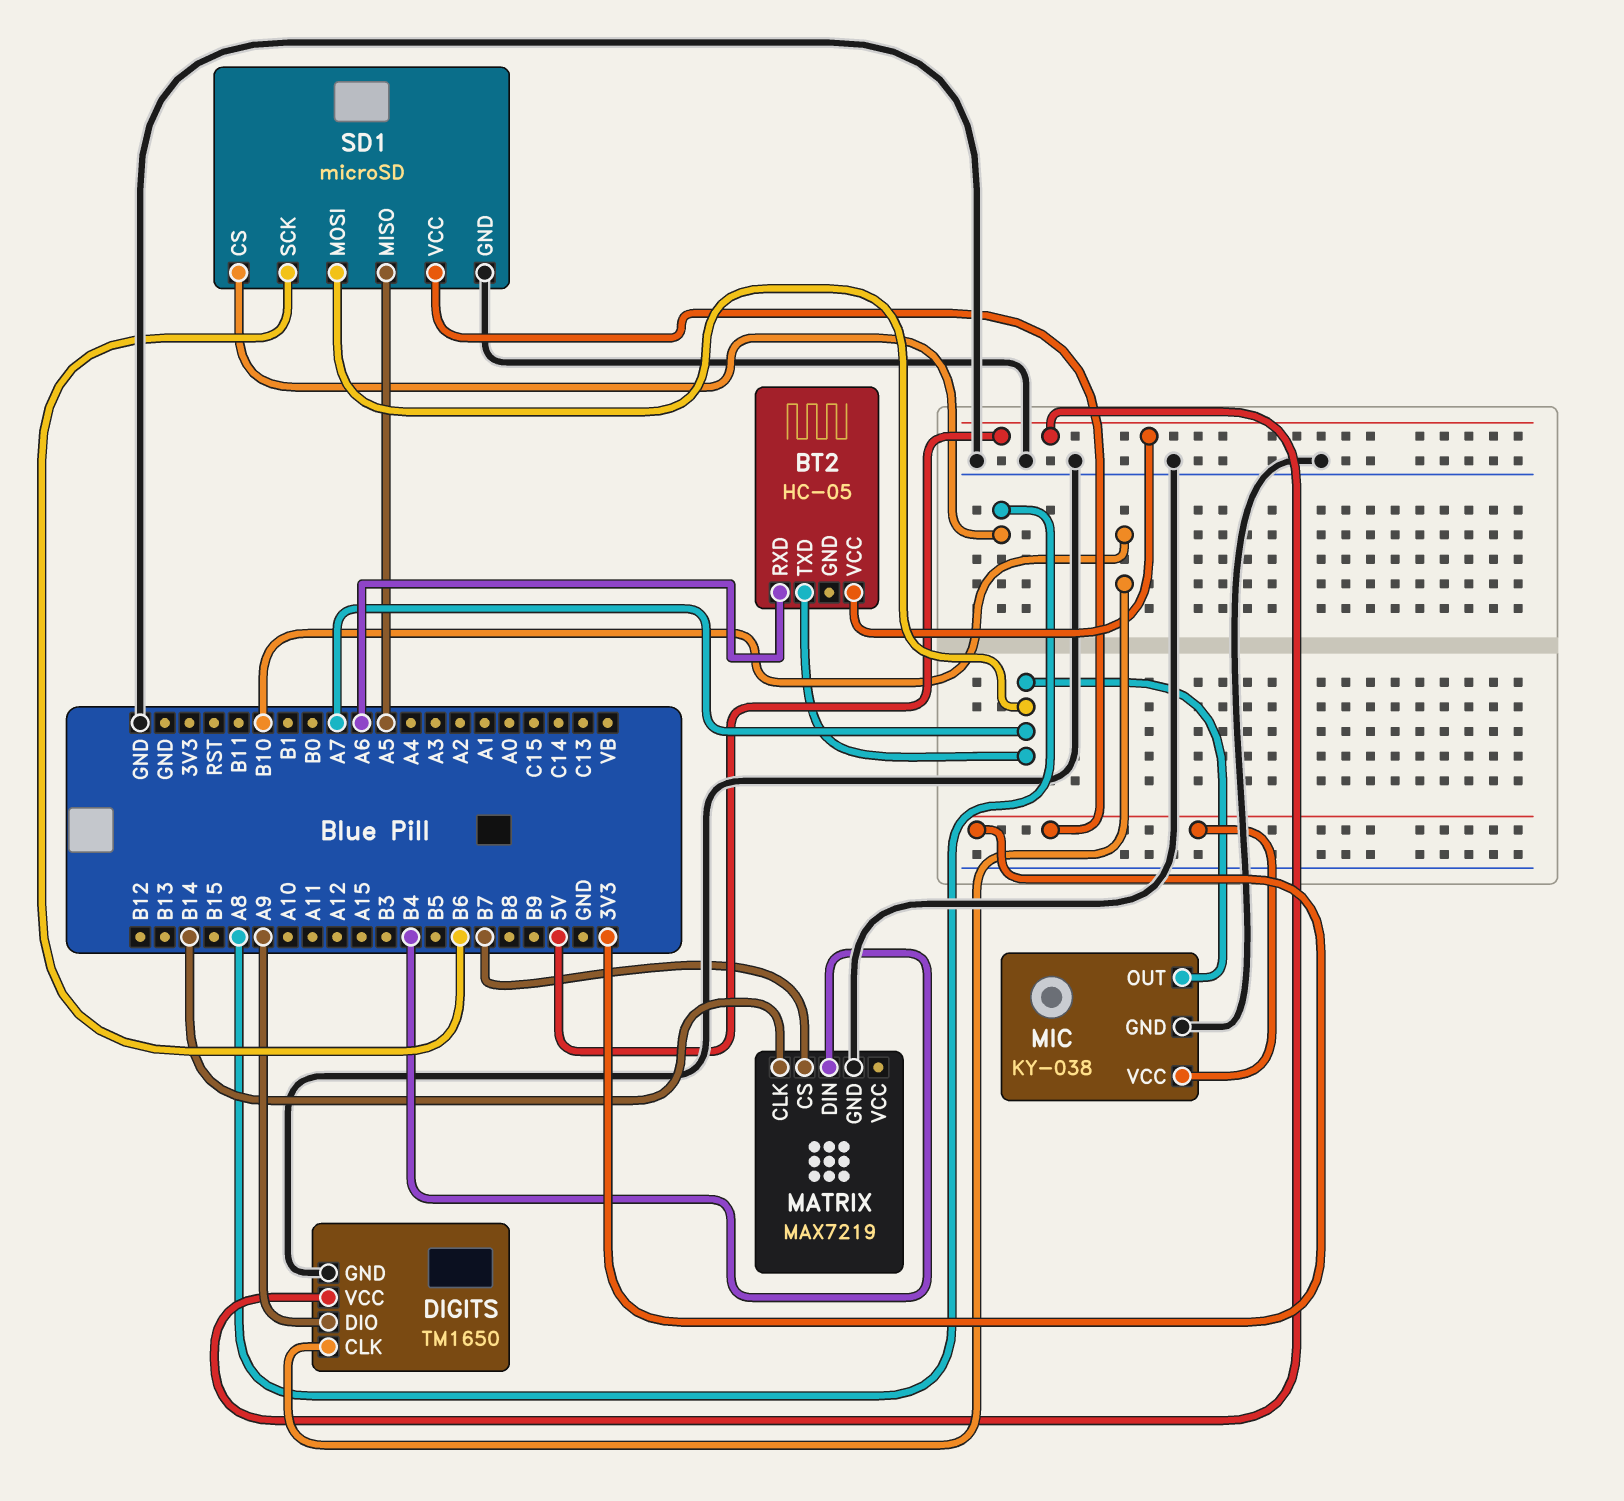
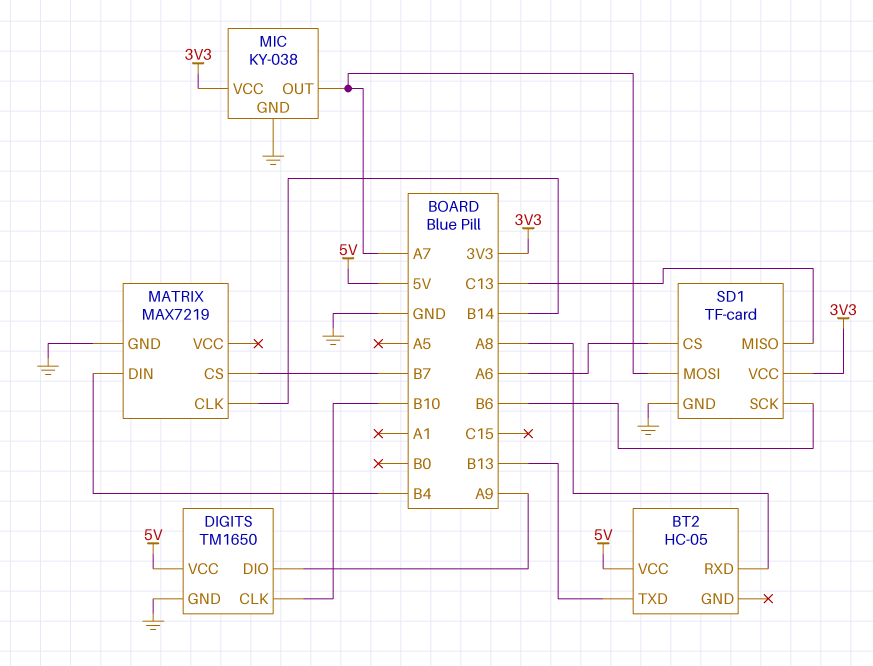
BT2 pin RXD: A6 -> A8
BT2 pin TXD: A7 -> B13
SD1: microSD -> TF-card
SD1 pin CS: A8 -> A6
SD1 pin MISO: A5 -> C13

